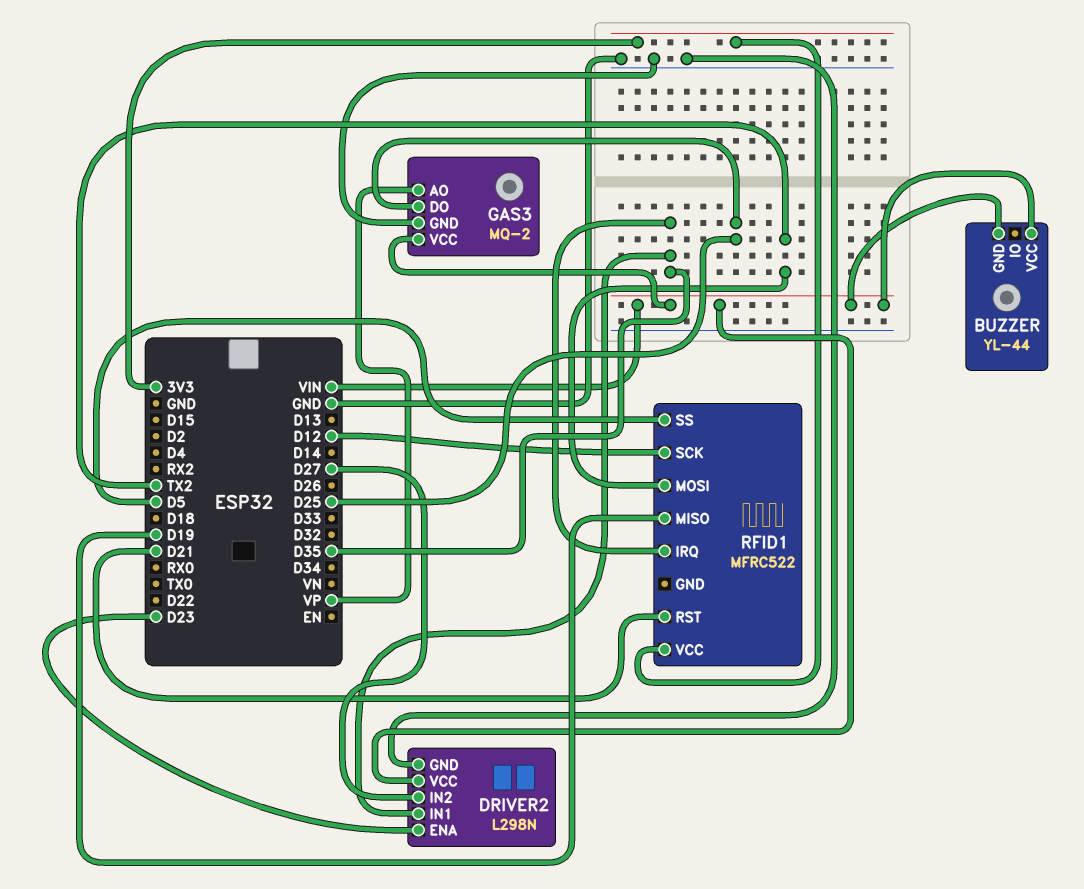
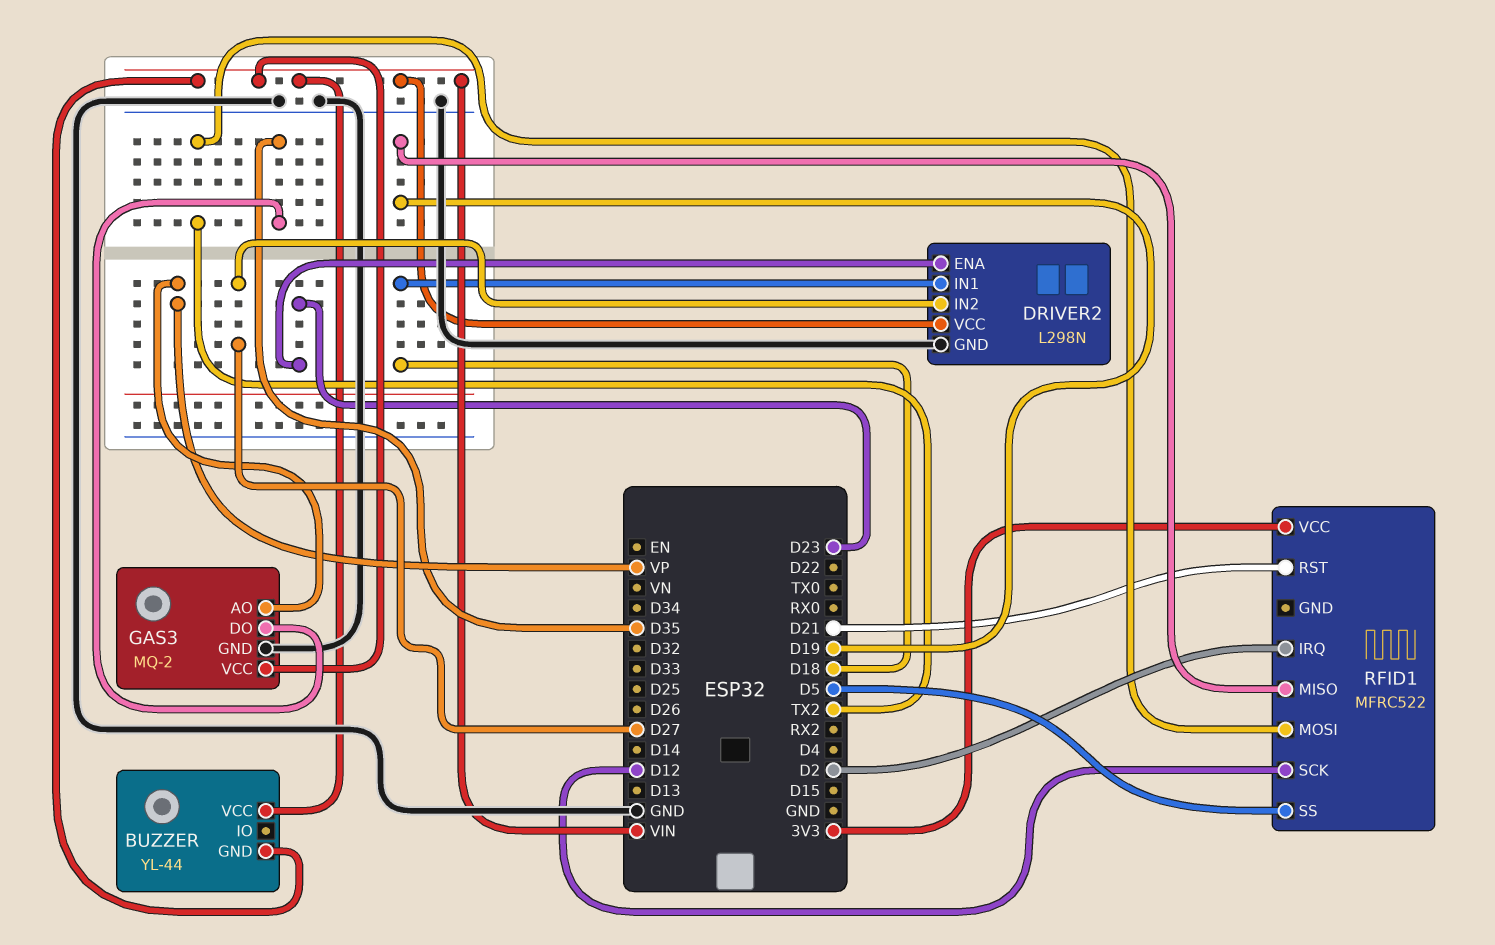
DRIVER2 pin IN1: D35 -> D18
GAS3 pin DO: D25 -> D35
RFID1 pin IRQ: D35 -> D2

